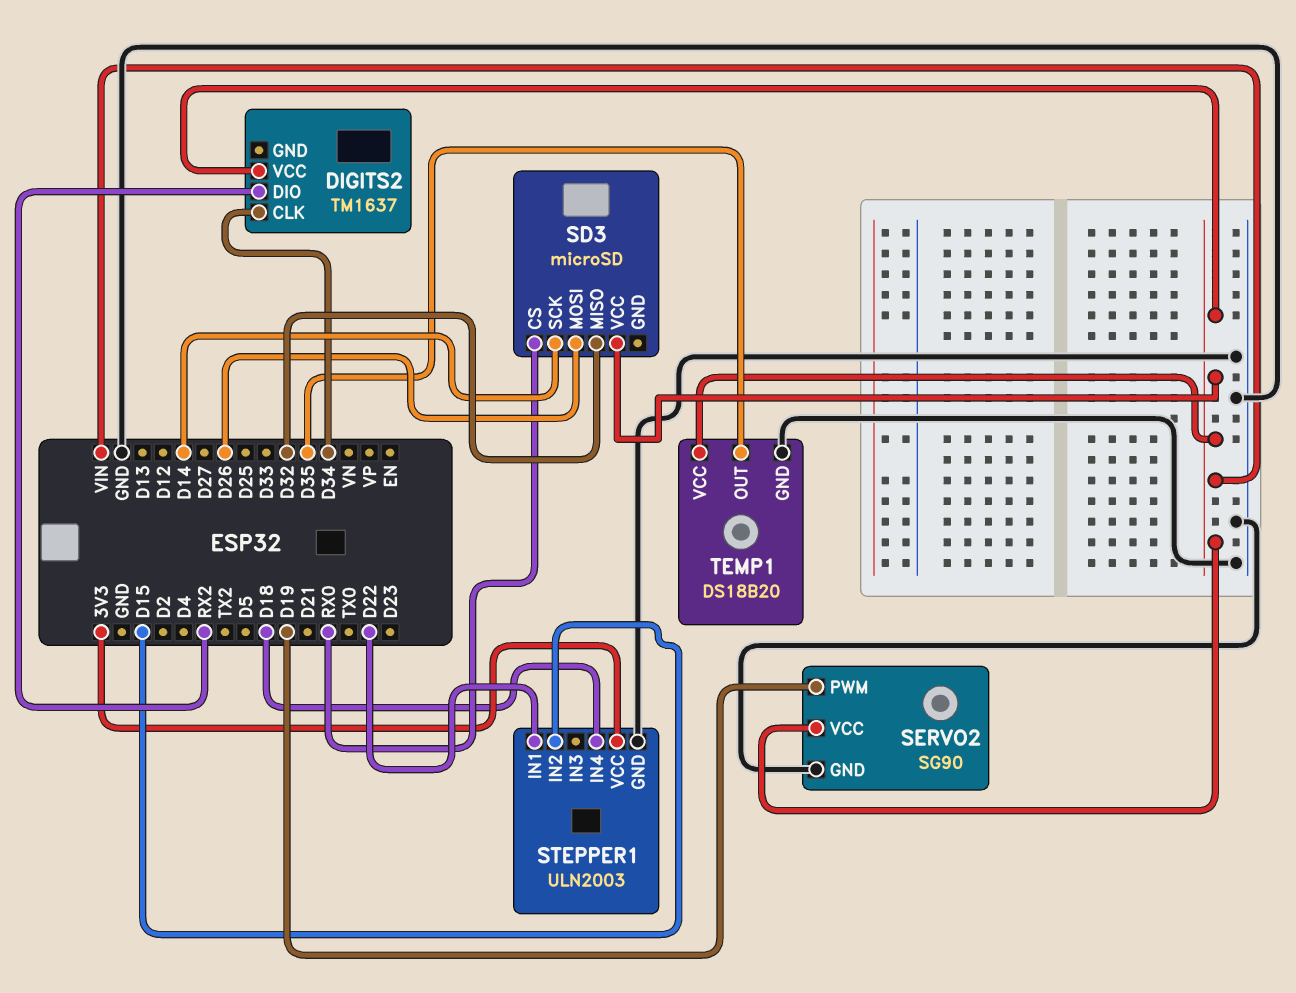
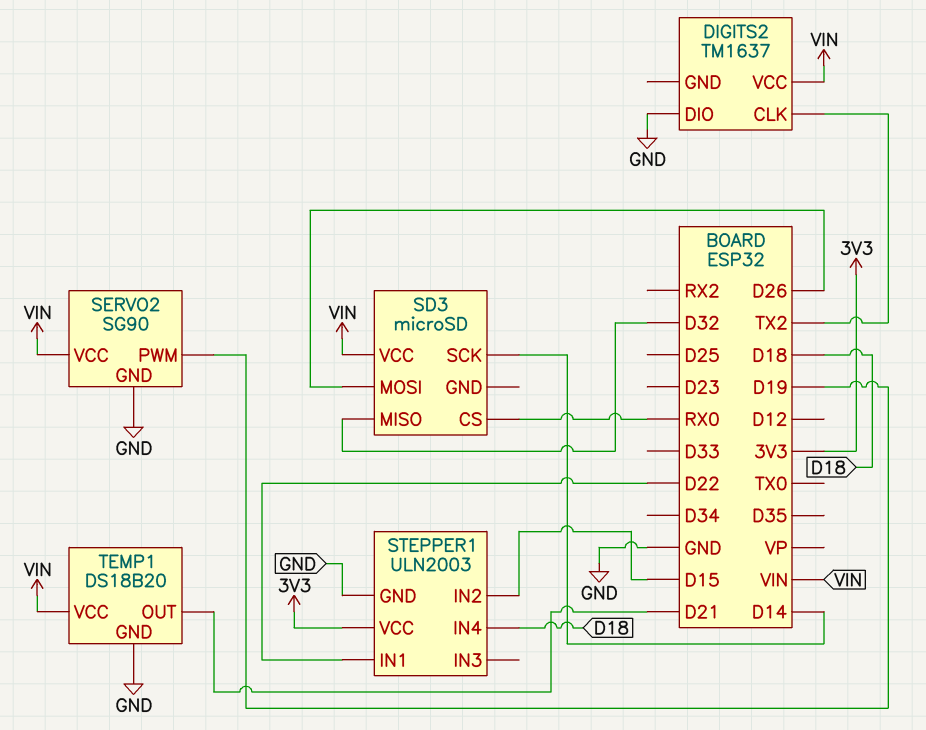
DIGITS2 pin CLK: D34 -> TX2
DIGITS2 pin DIO: RX2 -> GND
TEMP1 pin OUT: D35 -> D21

